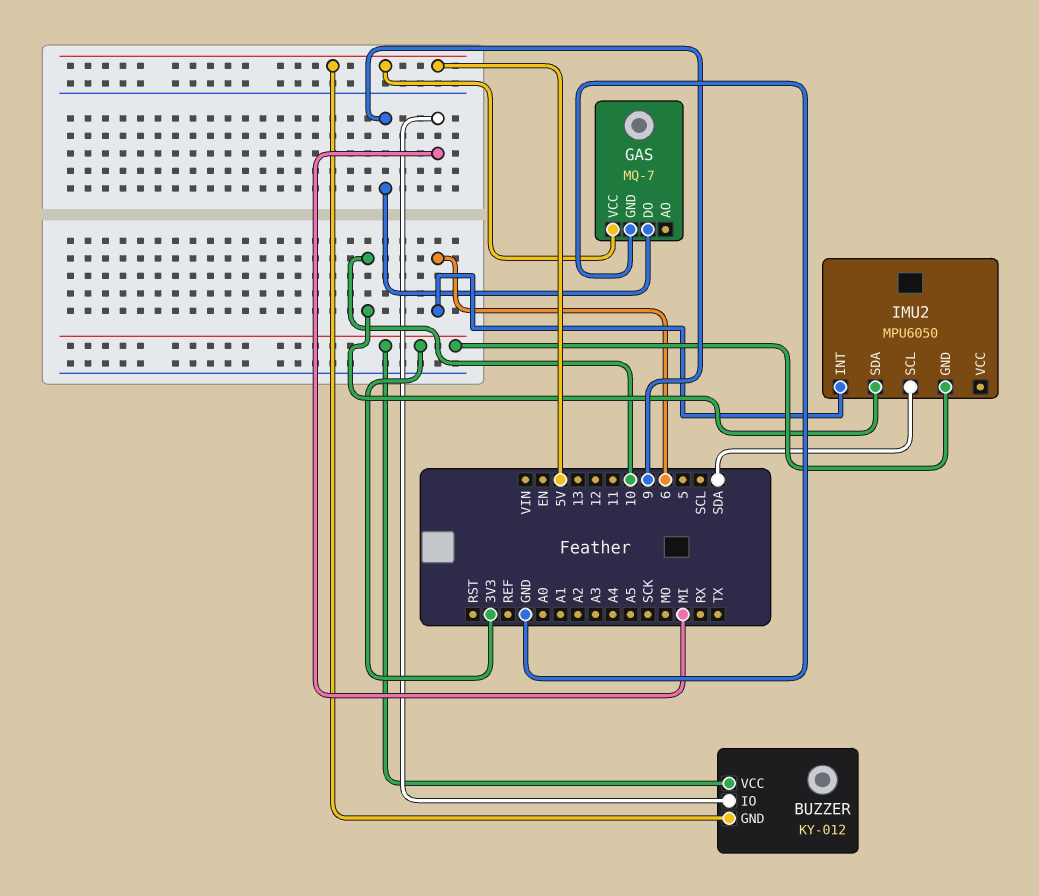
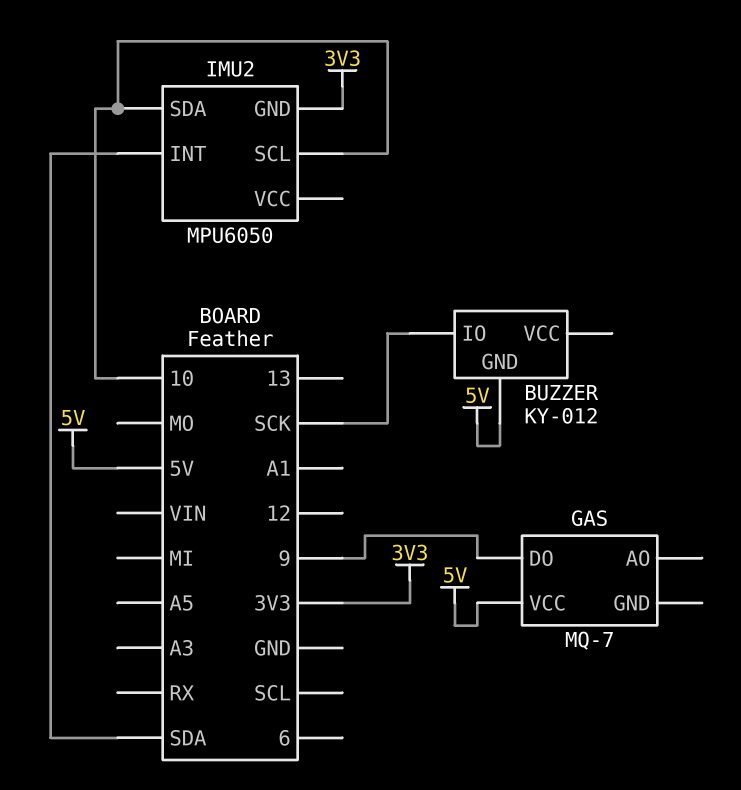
BUZZER pin IO: MI -> SCK
BUZZER pin VCC: 3V3 -> none
GAS pin GND: GND -> none
IMU2 pin INT: 6 -> SDA
IMU2 pin SCL: SDA -> 10

